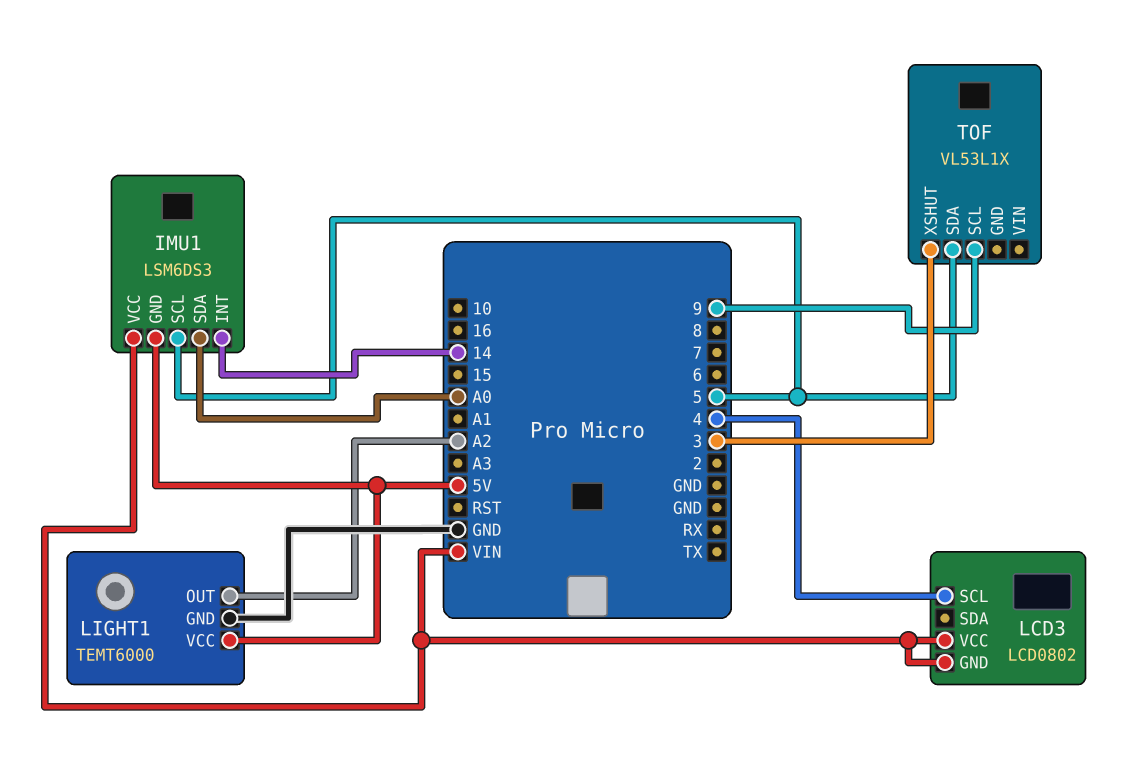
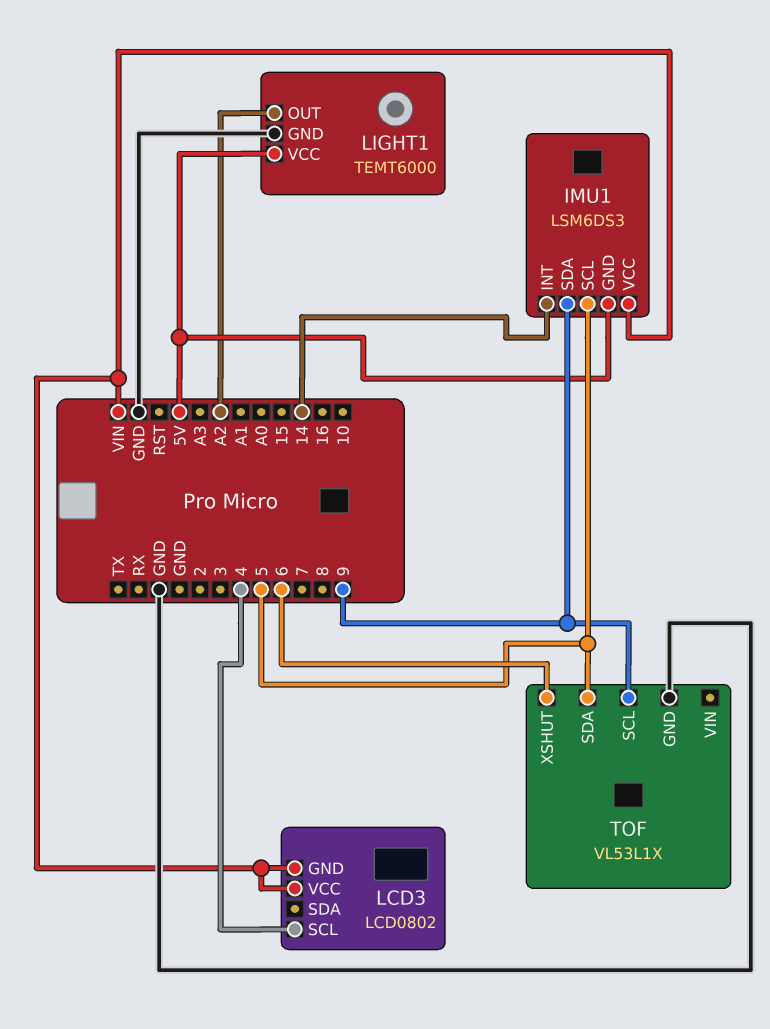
IMU1 pin SDA: A0 -> 9
TOF pin GND: none -> GND
TOF pin XSHUT: 3 -> 6

